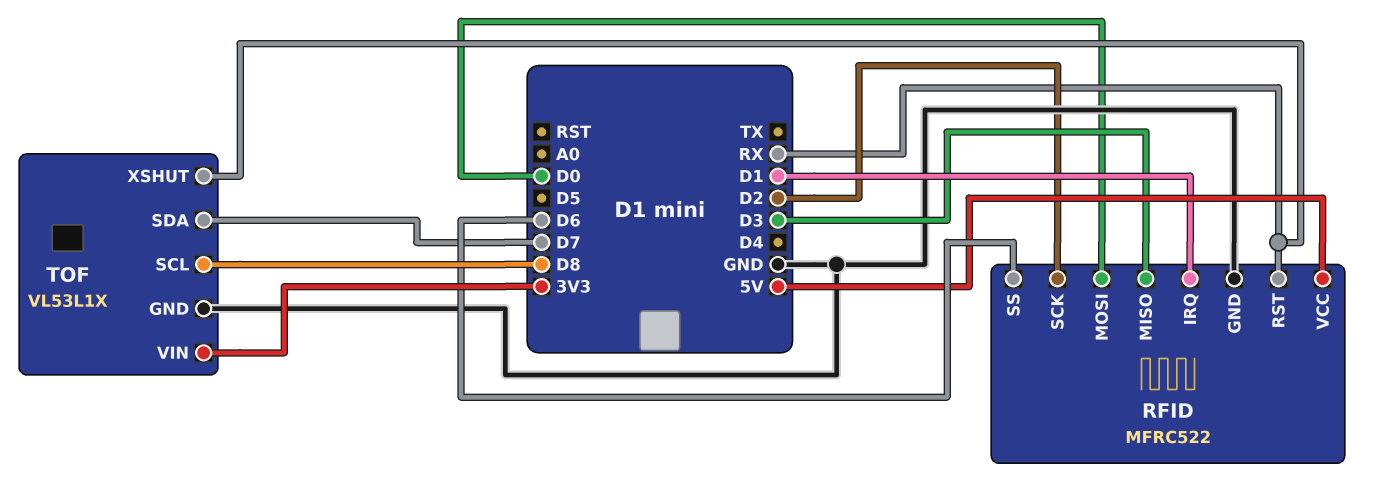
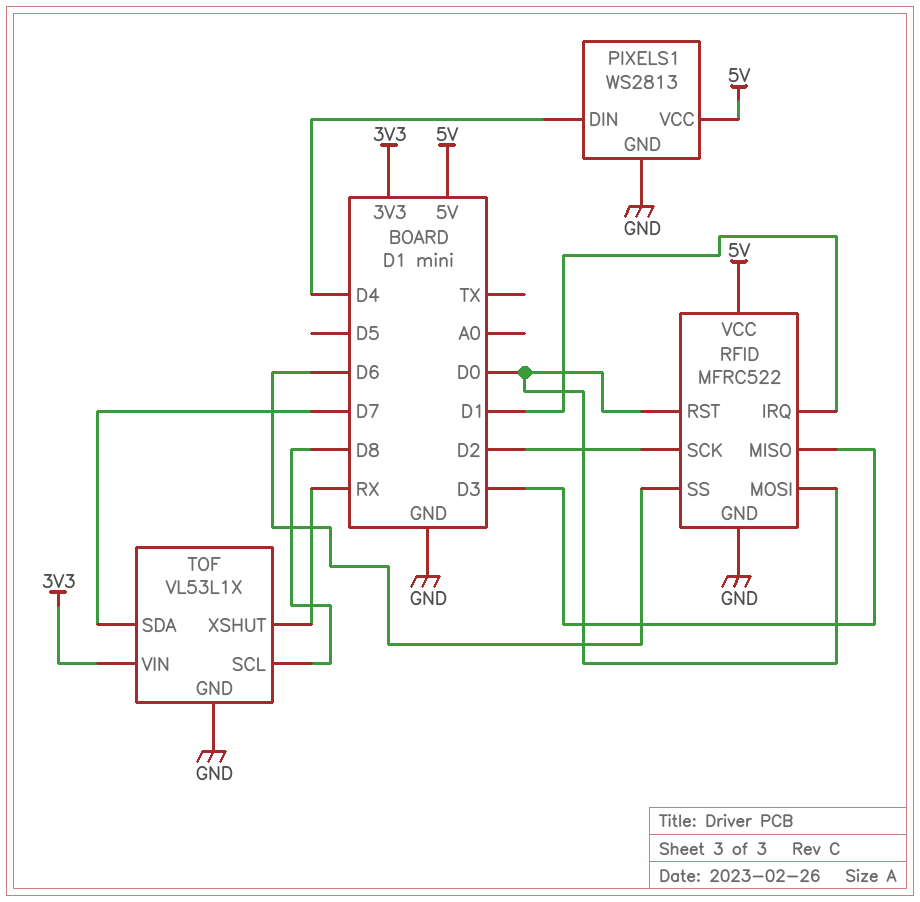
PIXELS1: none -> WS2813
PIXELS1 pin DIN: none -> D4
PIXELS1 pin GND: none -> GND
PIXELS1 pin VCC: none -> 5V
RFID pin RST: RX -> D0

